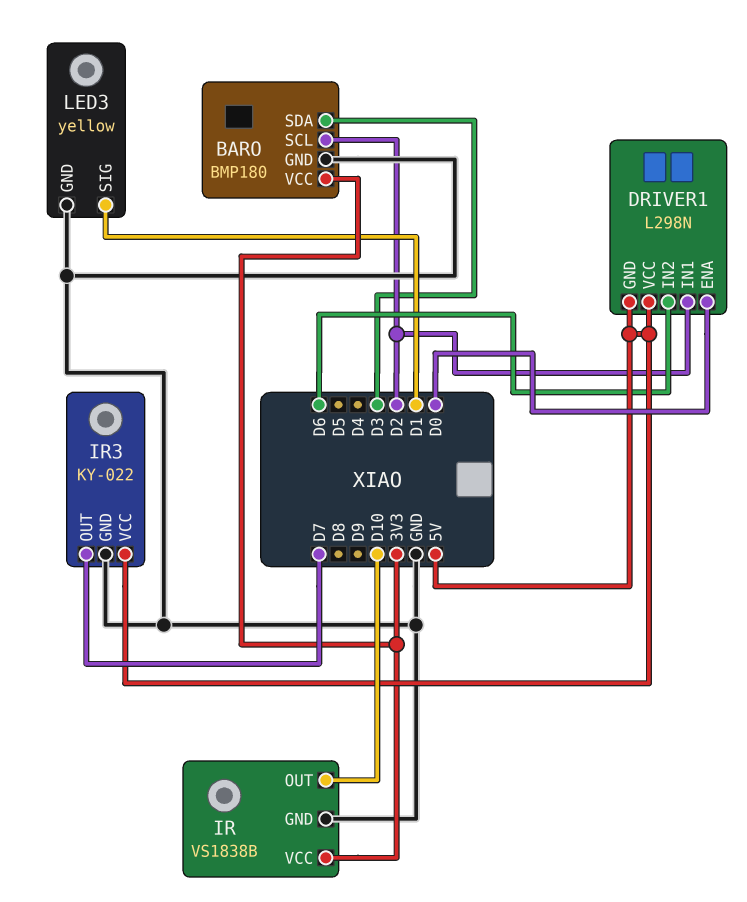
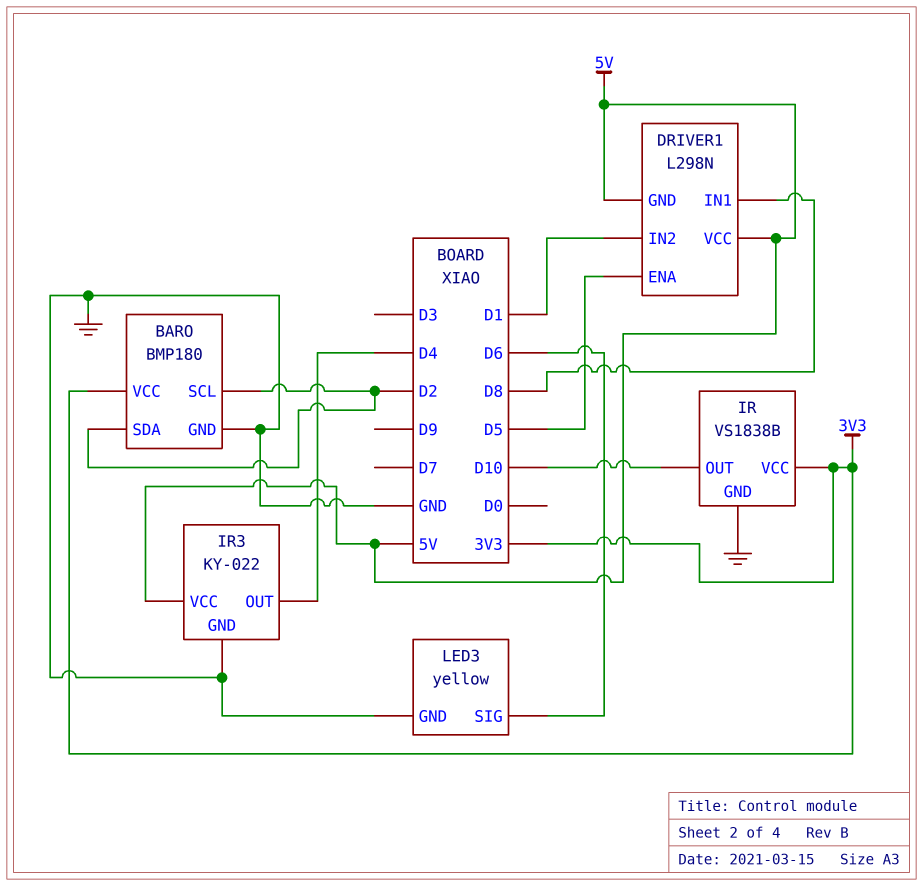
BARO pin SDA: D3 -> D2
DRIVER1 pin ENA: D0 -> D5
DRIVER1 pin IN1: D2 -> D8
DRIVER1 pin IN2: D6 -> D1
IR3 pin OUT: D7 -> D4
LED3 pin SIG: D1 -> D6

